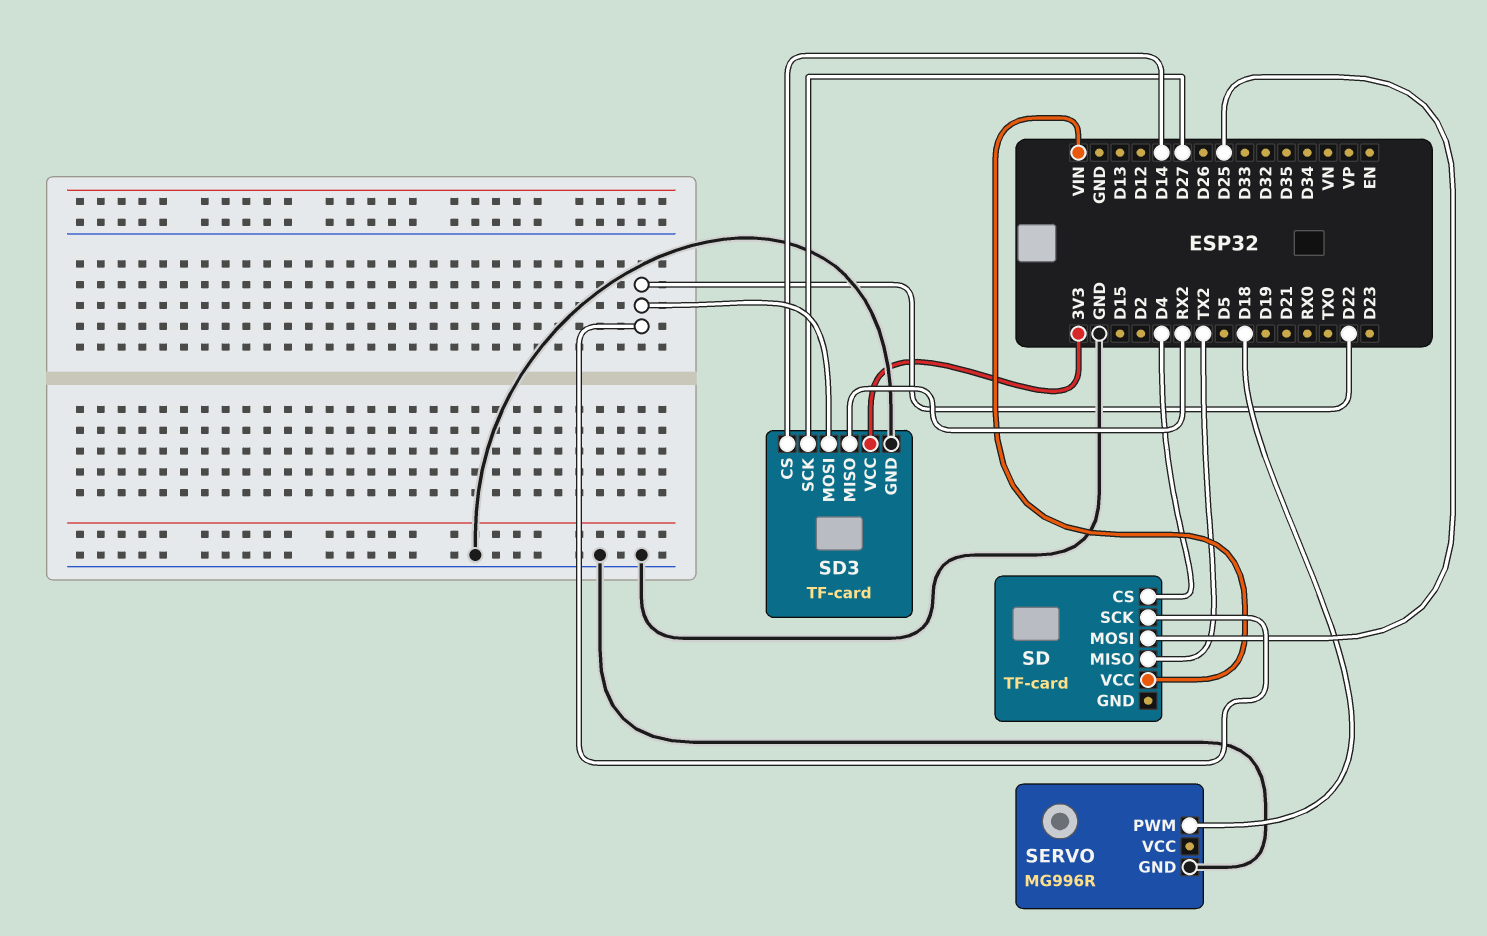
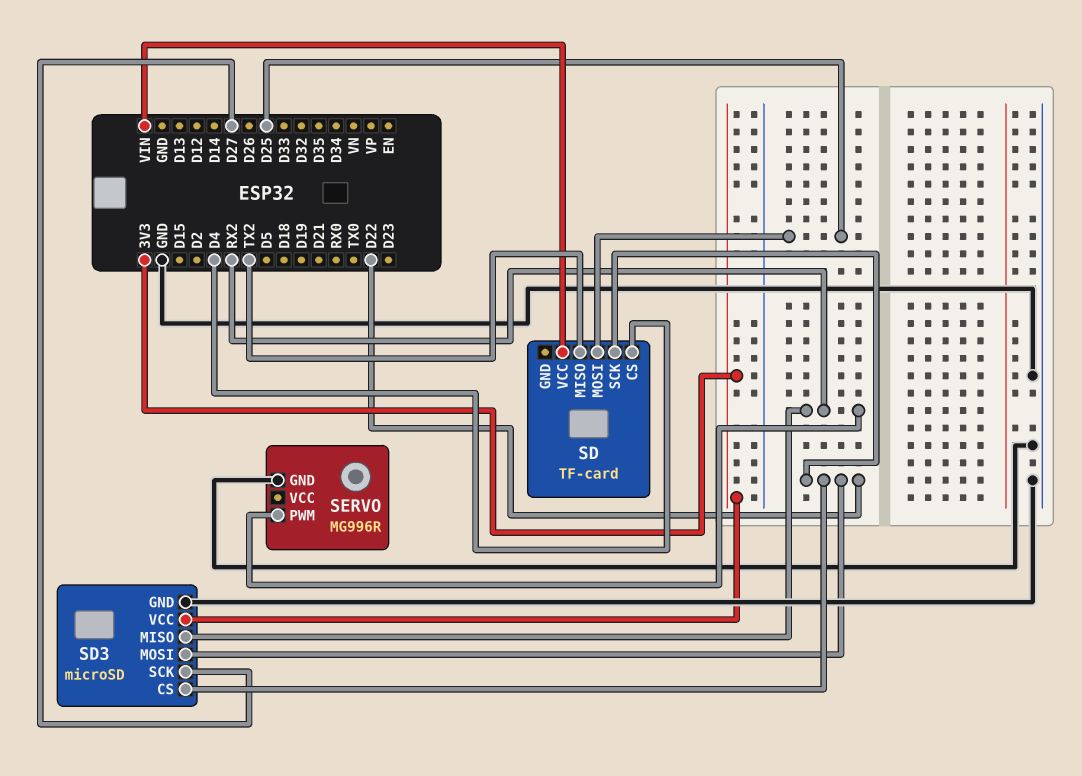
SD3: TF-card -> microSD
SD3 pin CS: D14 -> D22
SERVO pin PWM: D18 -> RX2

